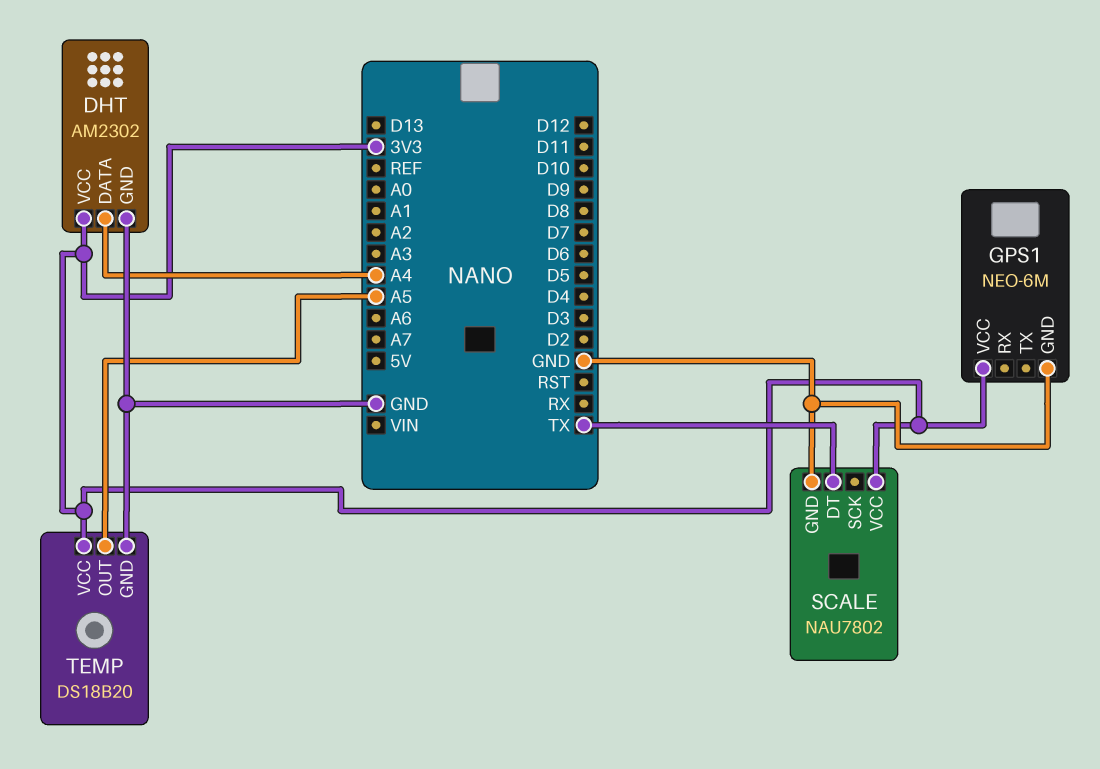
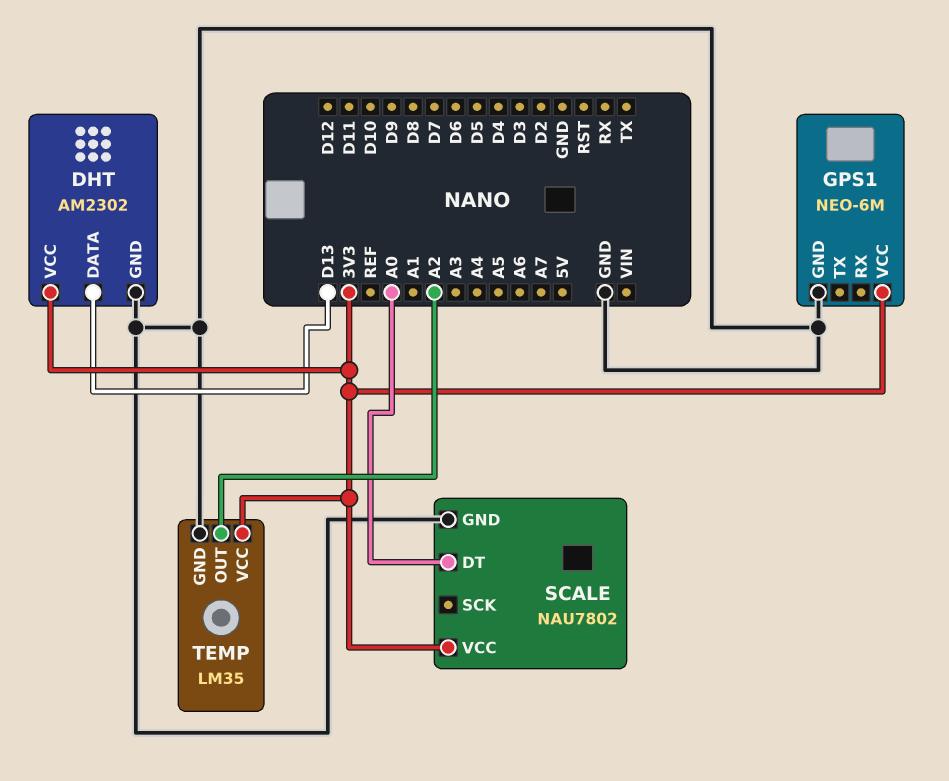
DHT pin DATA: A4 -> D13
SCALE pin DT: TX -> A0
TEMP: DS18B20 -> LM35
TEMP pin OUT: A5 -> A2

